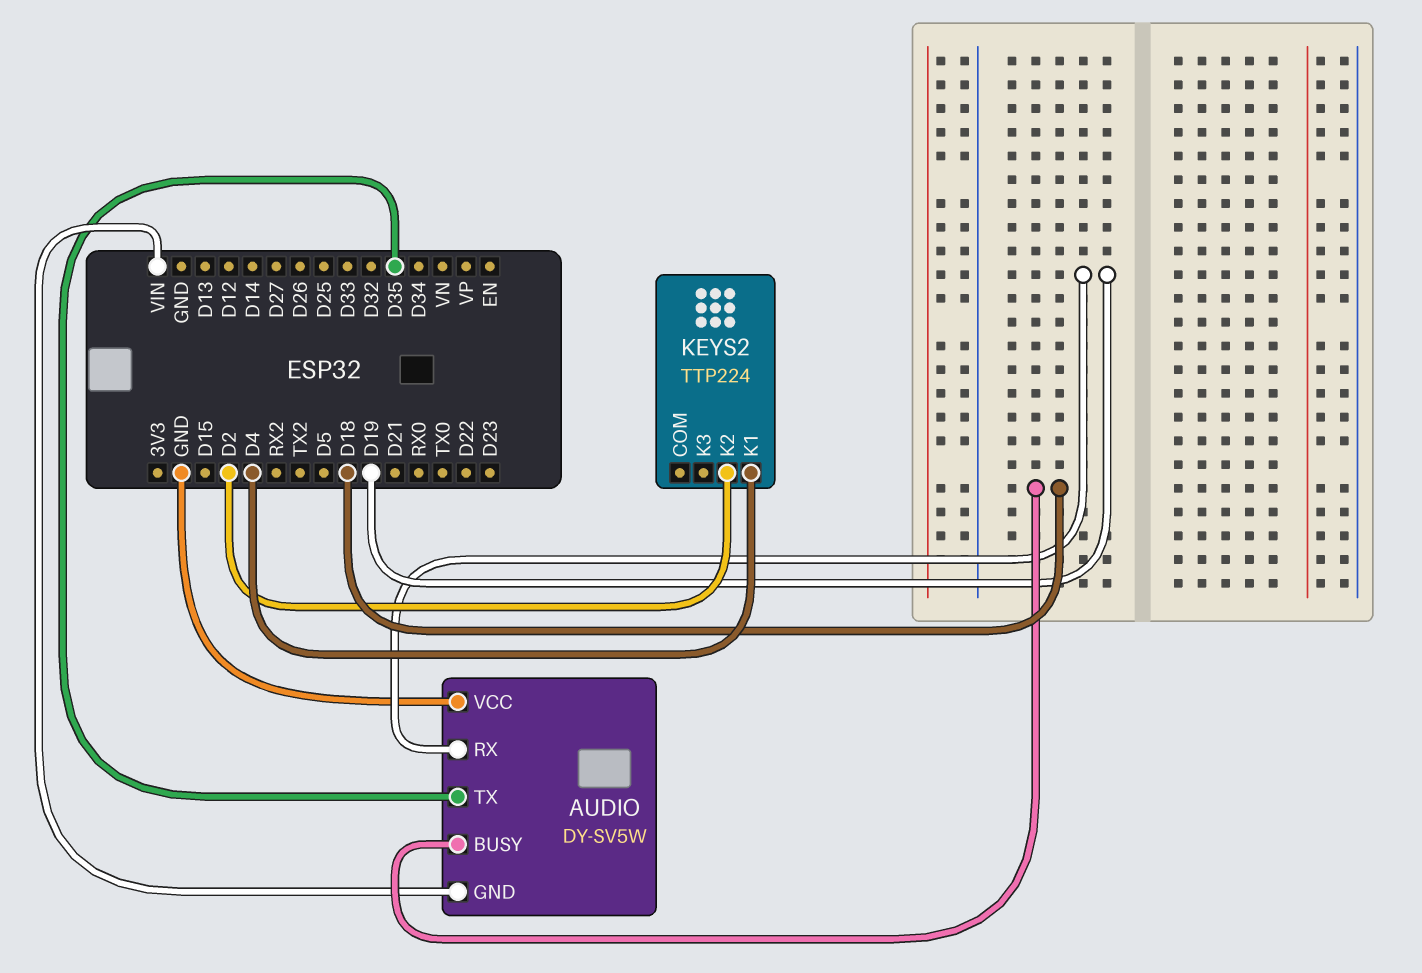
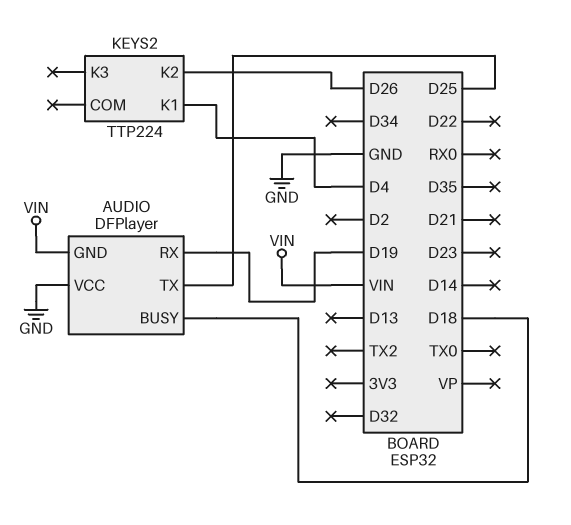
AUDIO: DY-SV5W -> DFPlayer
AUDIO pin TX: D35 -> D25
KEYS2 pin K2: D2 -> D26

